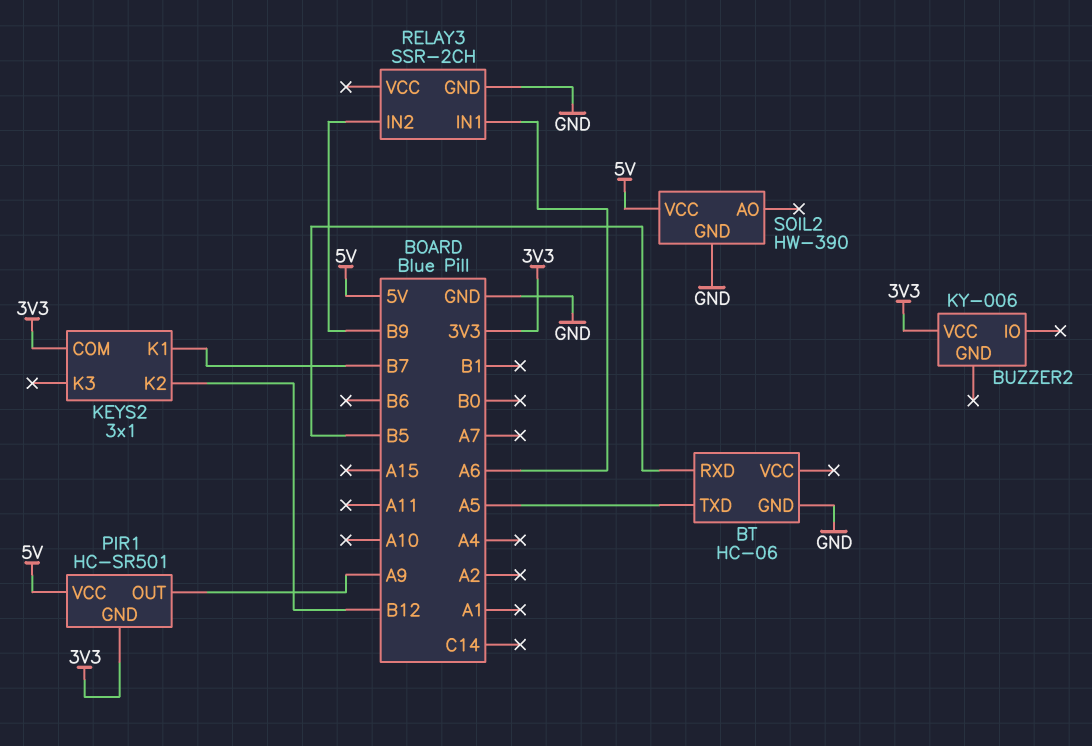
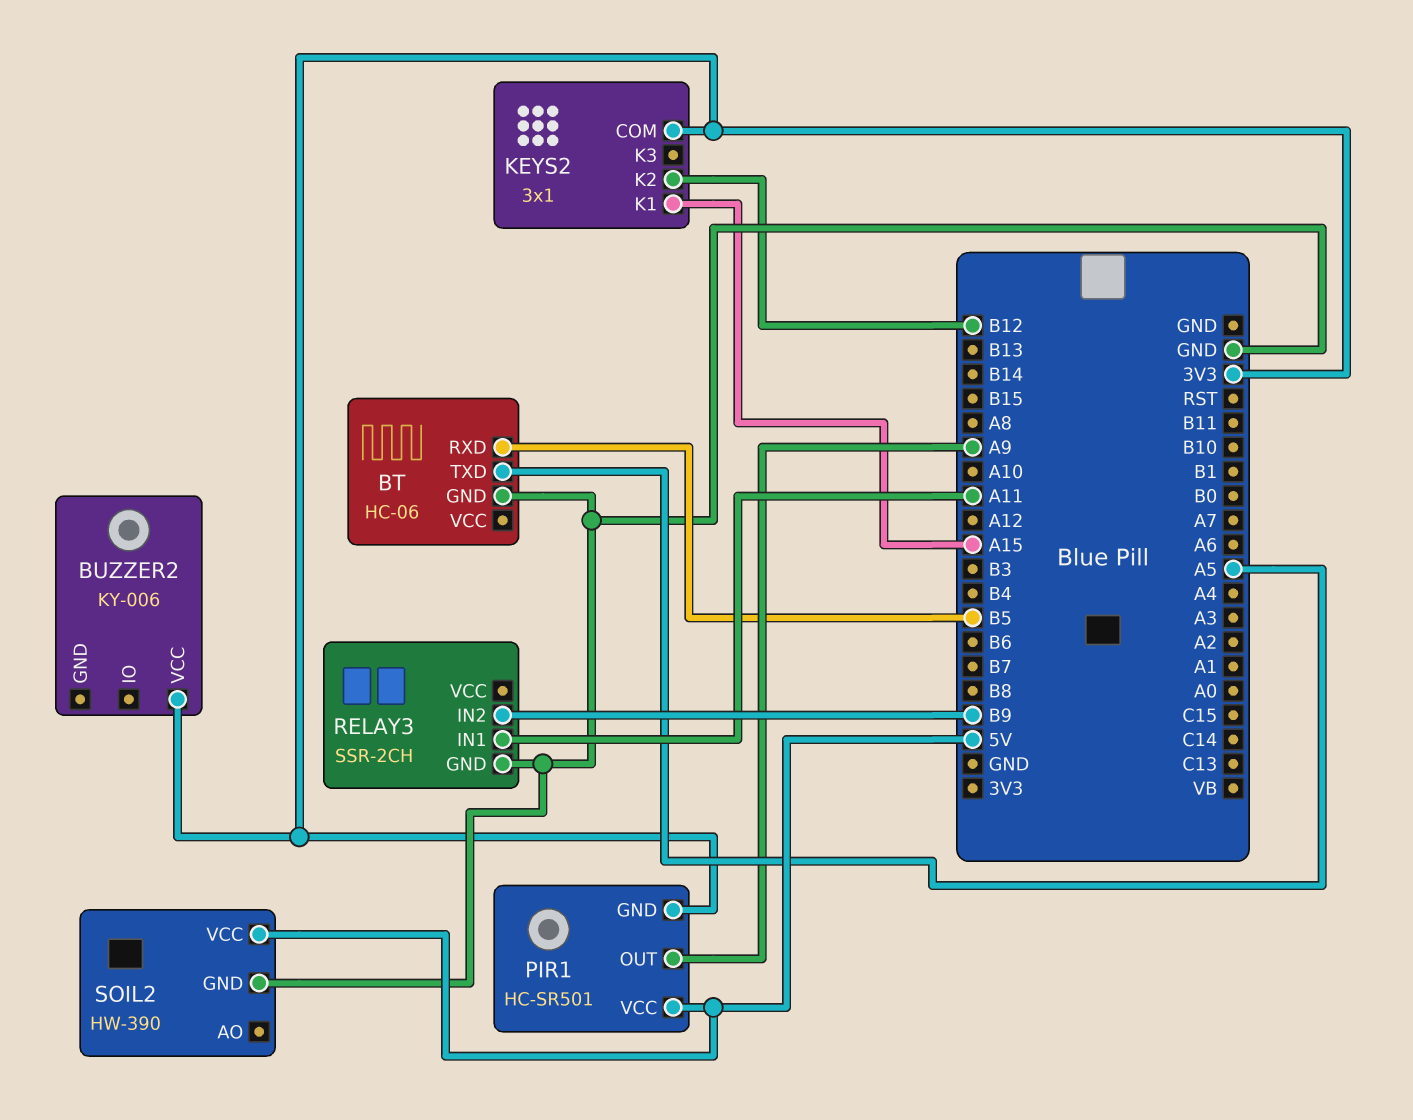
KEYS2 pin K1: B7 -> A15
RELAY3 pin IN1: A6 -> A11

